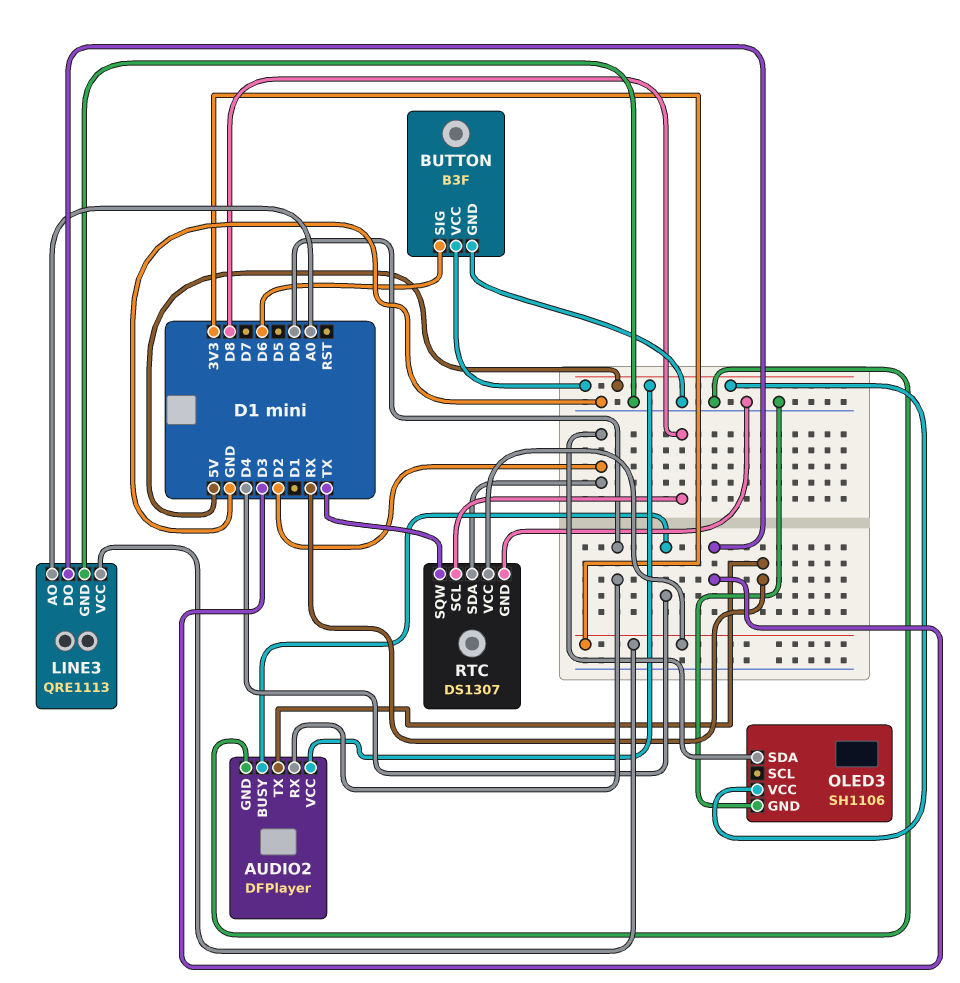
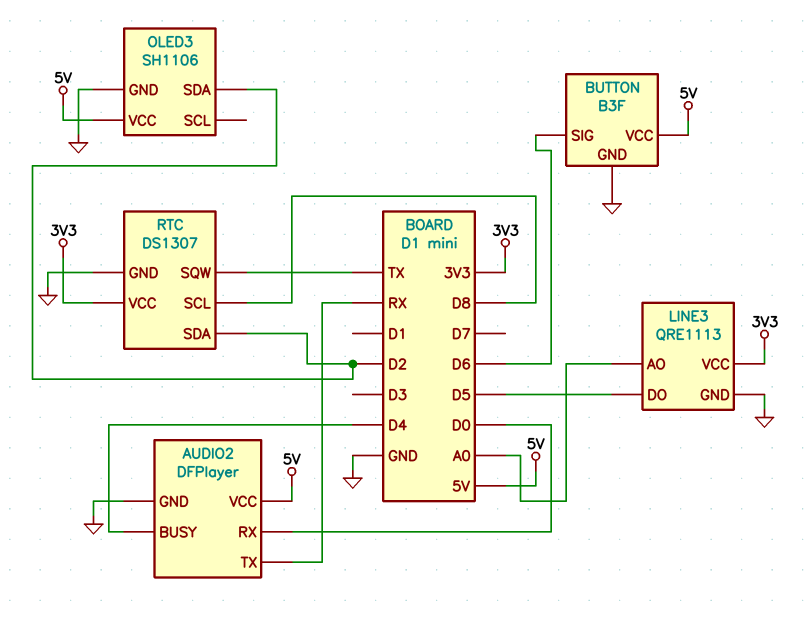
LINE3 pin DO: D3 -> D5

